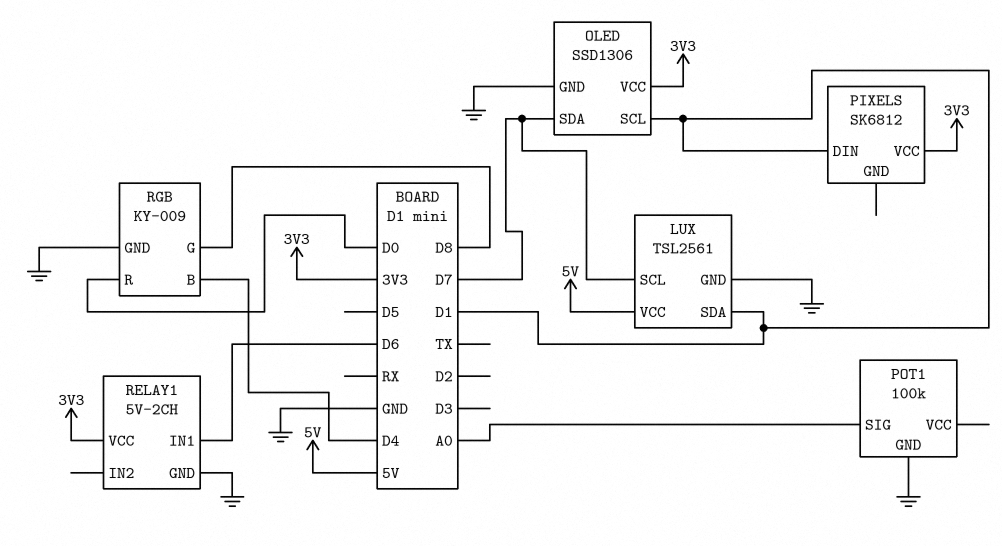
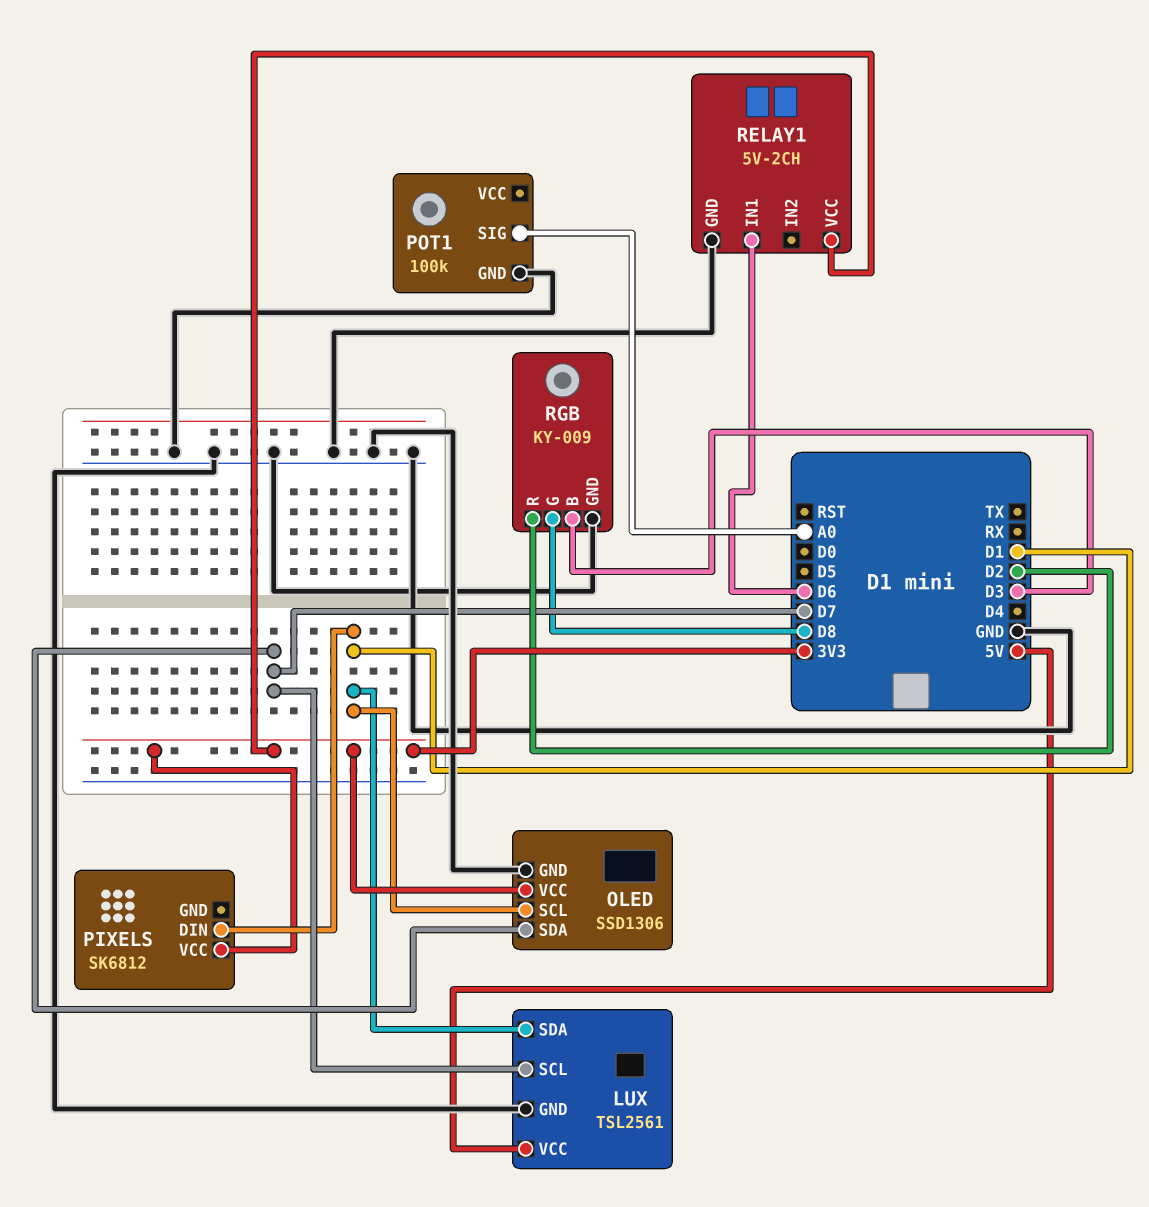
RGB pin B: D4 -> D3
RGB pin R: D0 -> D2

